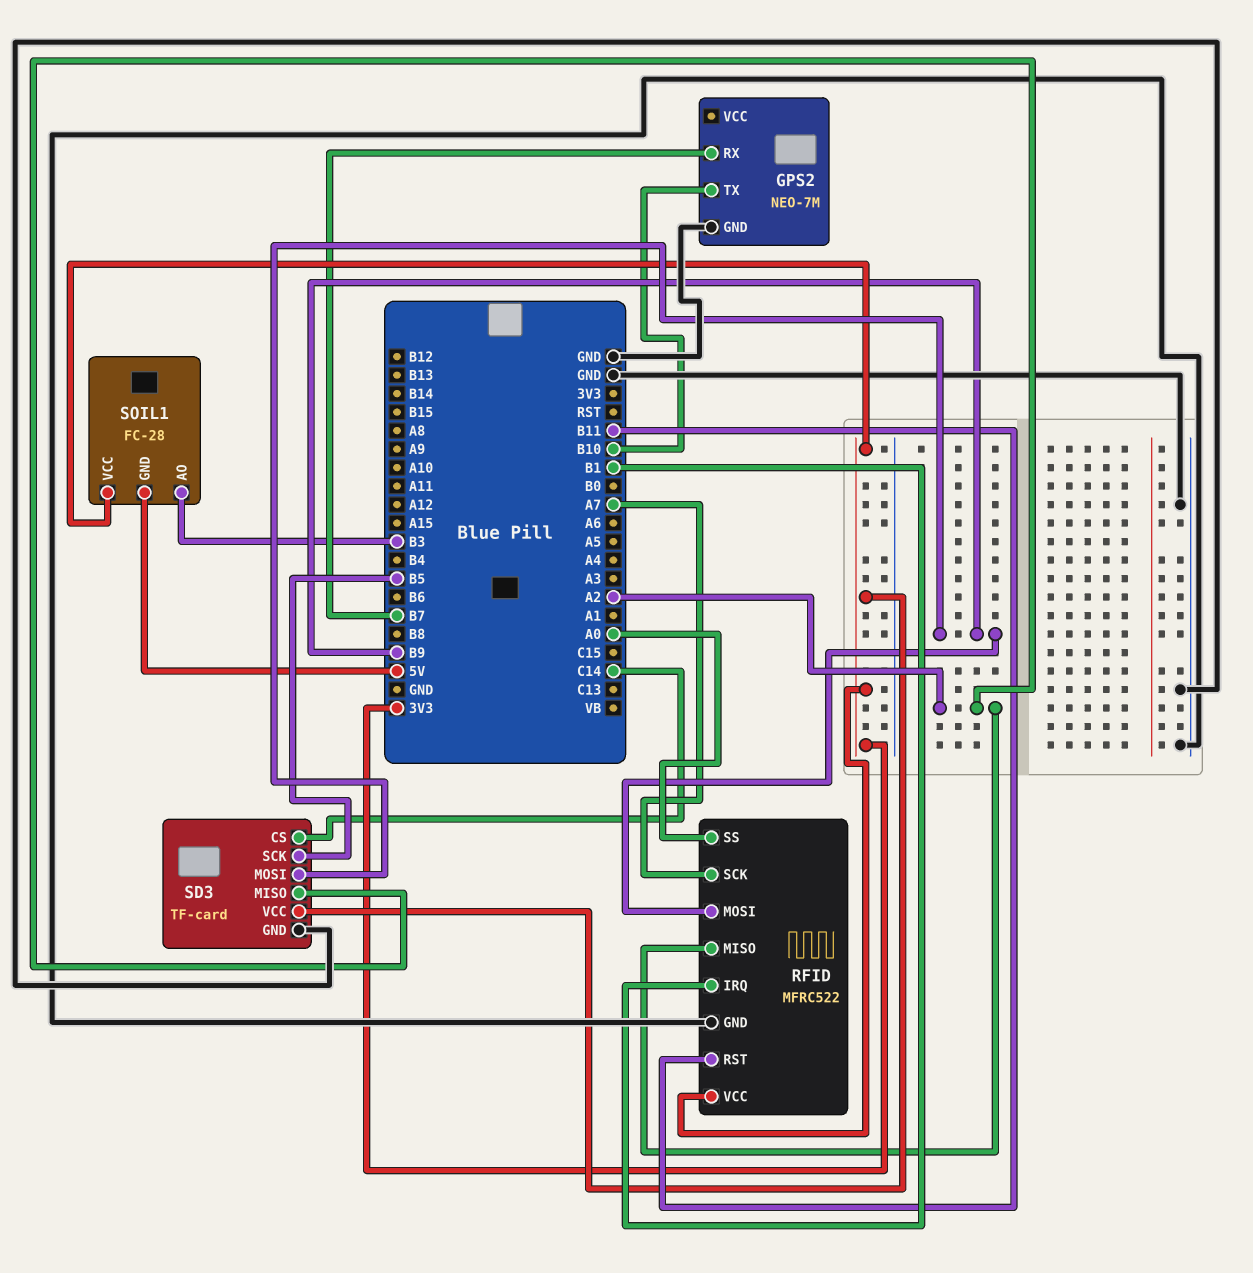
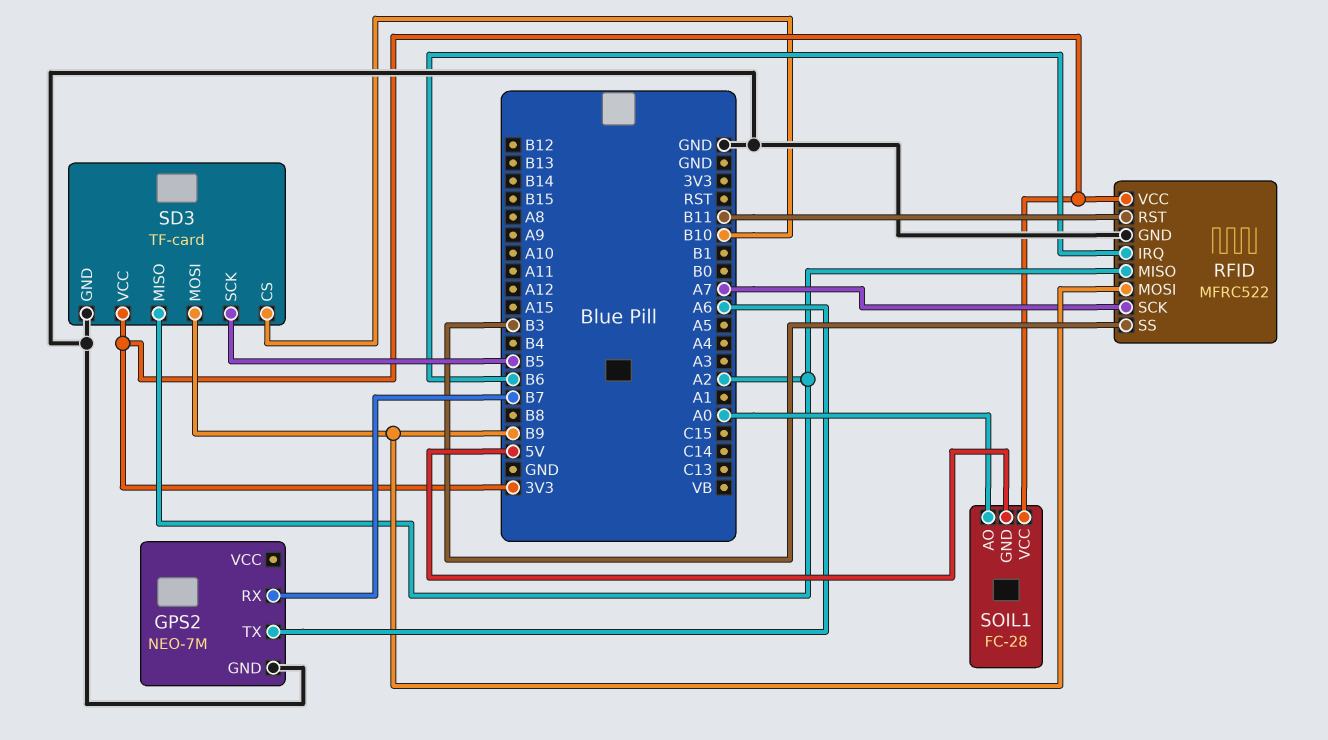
GPS2 pin TX: B10 -> A6
RFID pin IRQ: B1 -> B6
RFID pin SS: A0 -> B3
SD3 pin CS: C14 -> B10
SOIL1 pin AO: B3 -> A0

